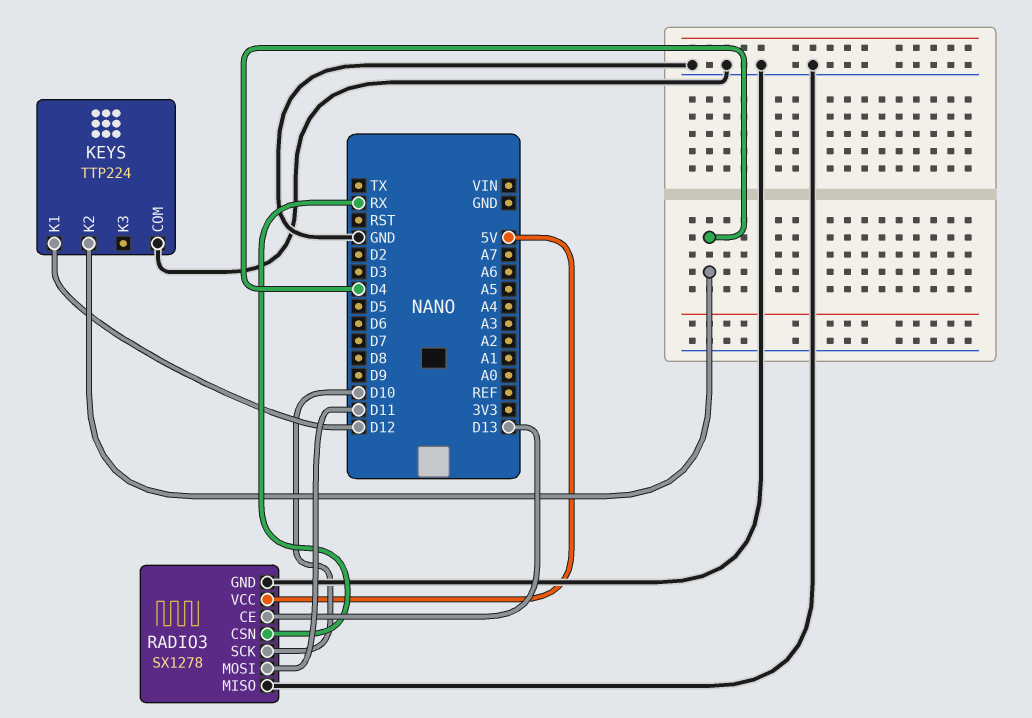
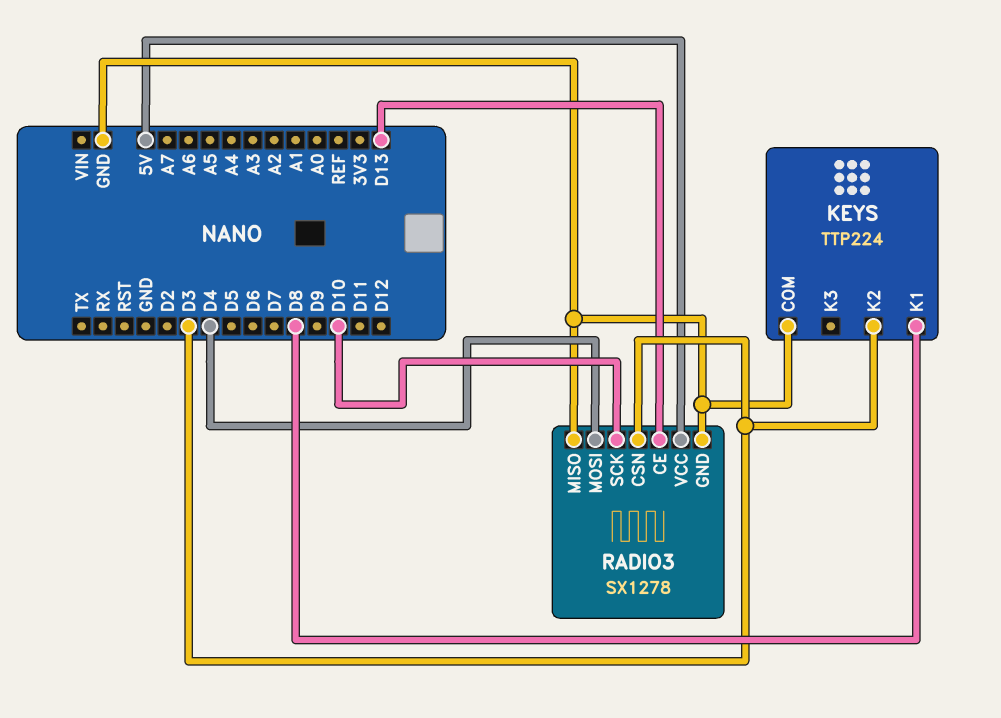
KEYS pin K1: D12 -> D8
KEYS pin K2: D4 -> D3
RADIO3 pin CSN: RX -> D3
RADIO3 pin MOSI: D11 -> D4

